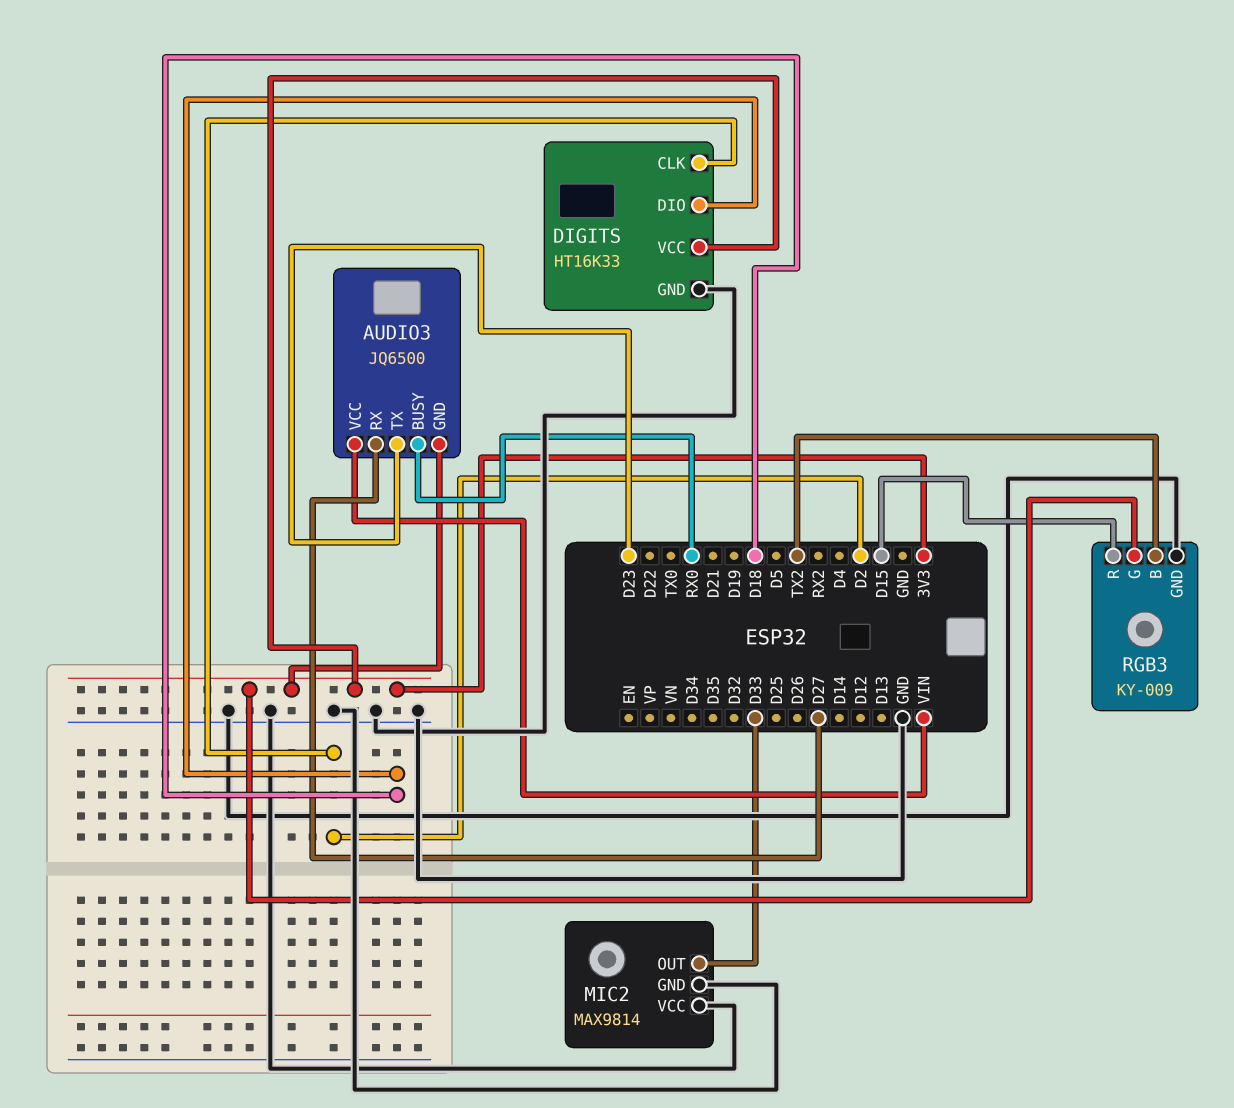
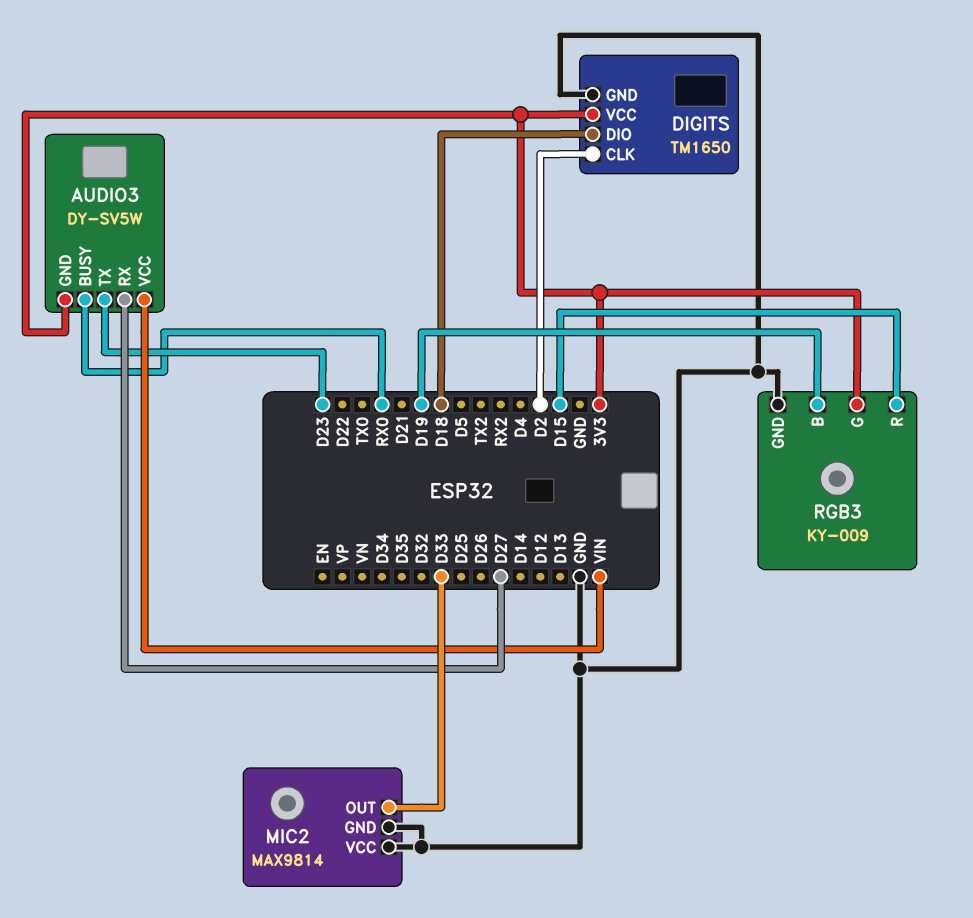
AUDIO3: JQ6500 -> DY-SV5W
DIGITS: HT16K33 -> TM1650
RGB3 pin B: TX2 -> D19

